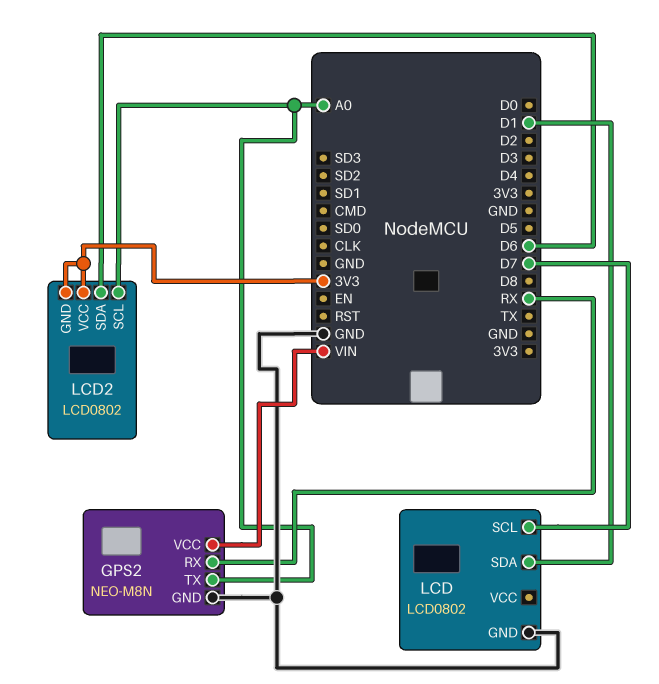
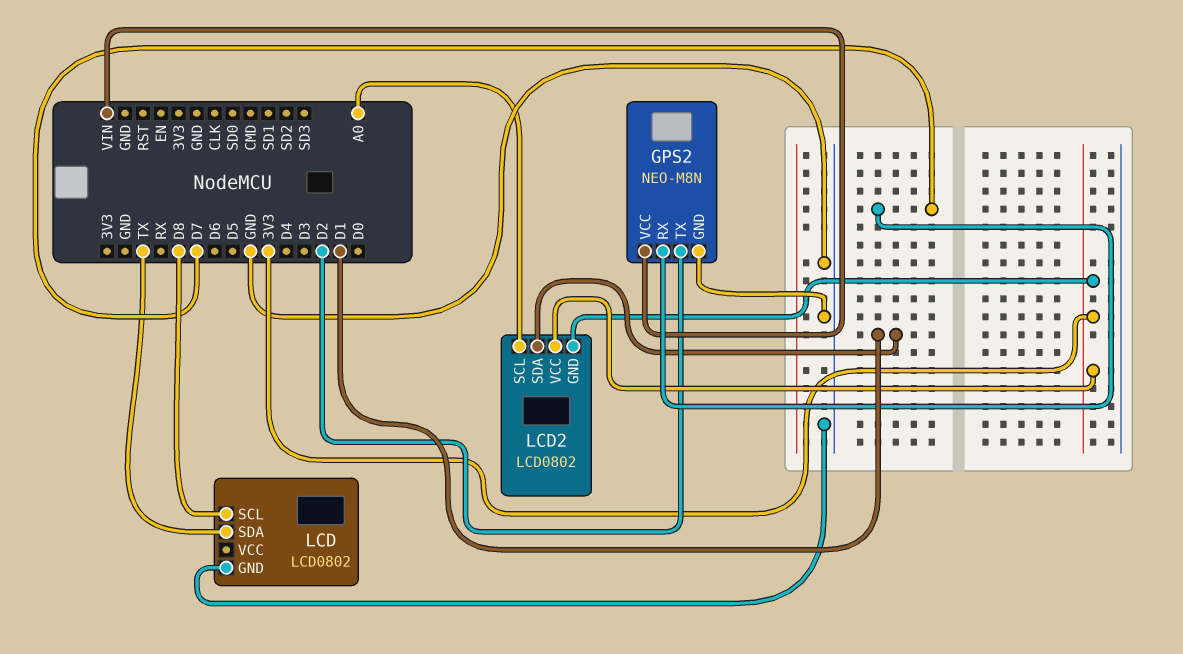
GPS2 pin RX: RX -> D7
GPS2 pin TX: A0 -> D2
LCD pin SCL: D7 -> D8
LCD pin SDA: D1 -> TX
LCD2 pin SDA: D6 -> D1

